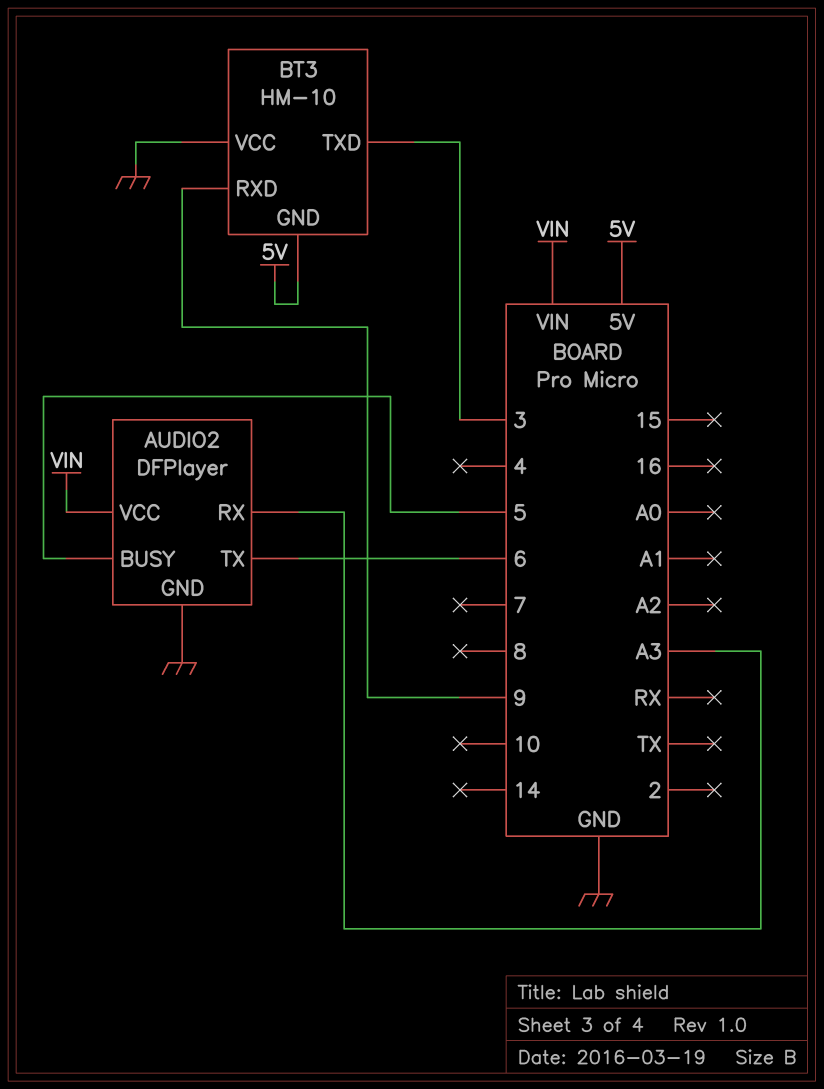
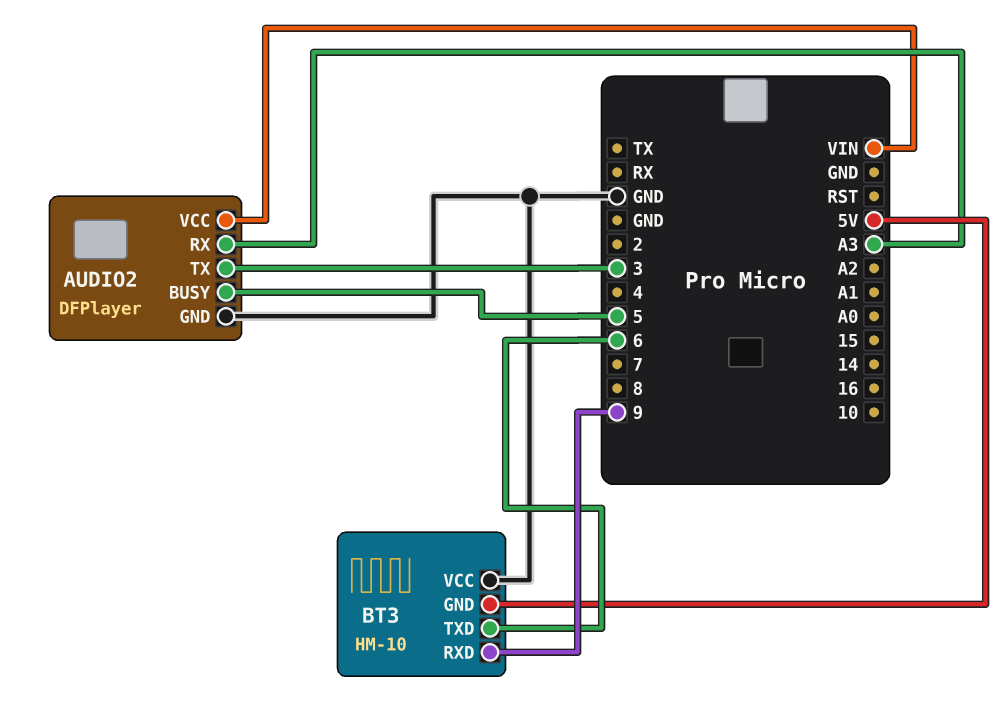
AUDIO2 pin TX: 6 -> 3
BT3 pin TXD: 3 -> 6

